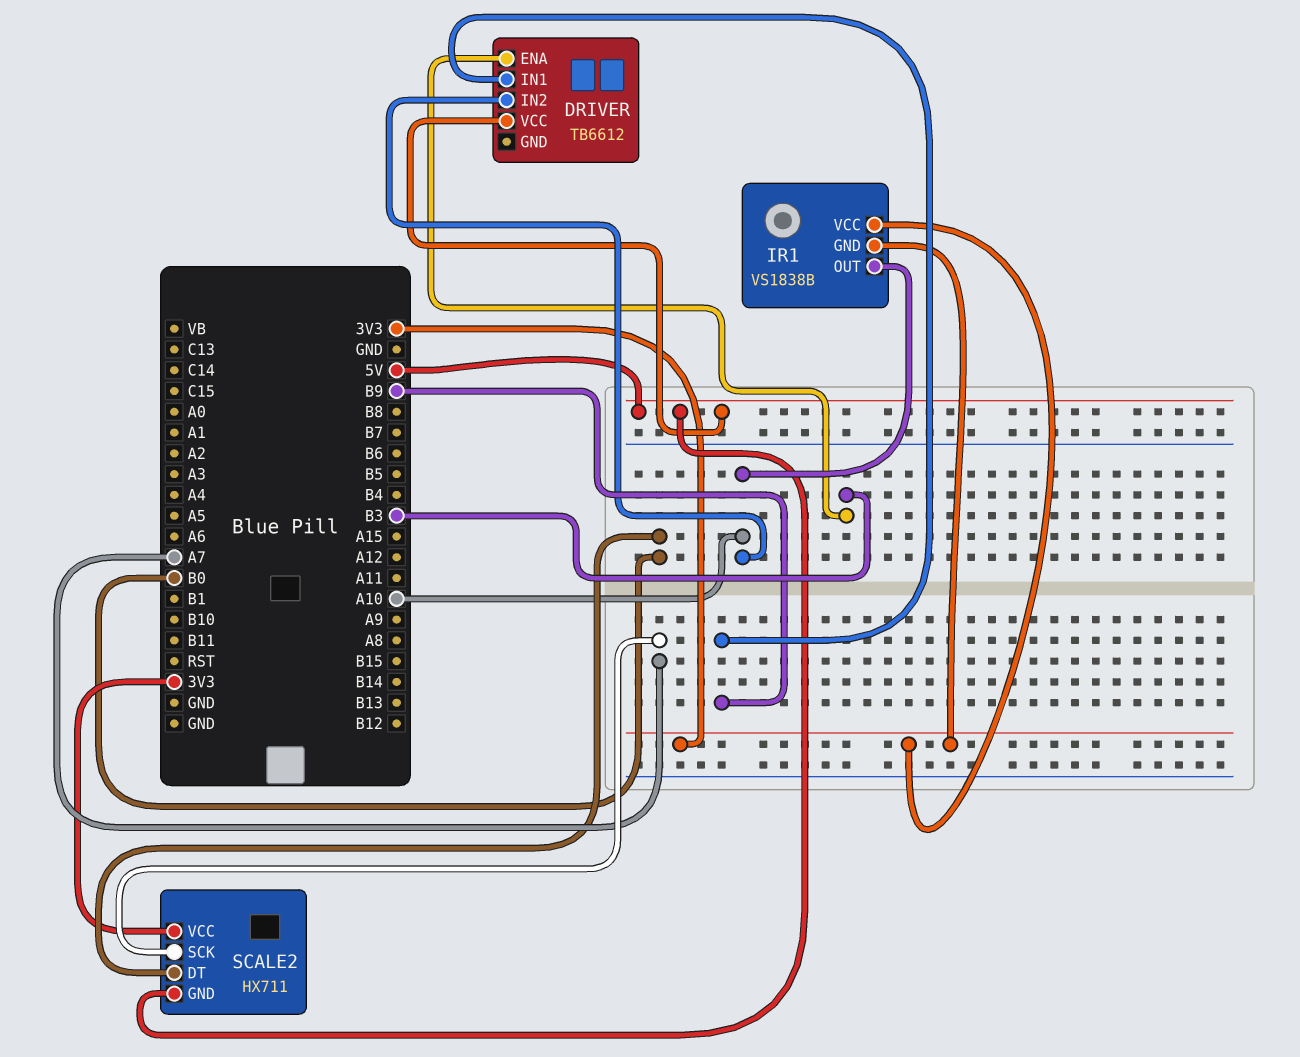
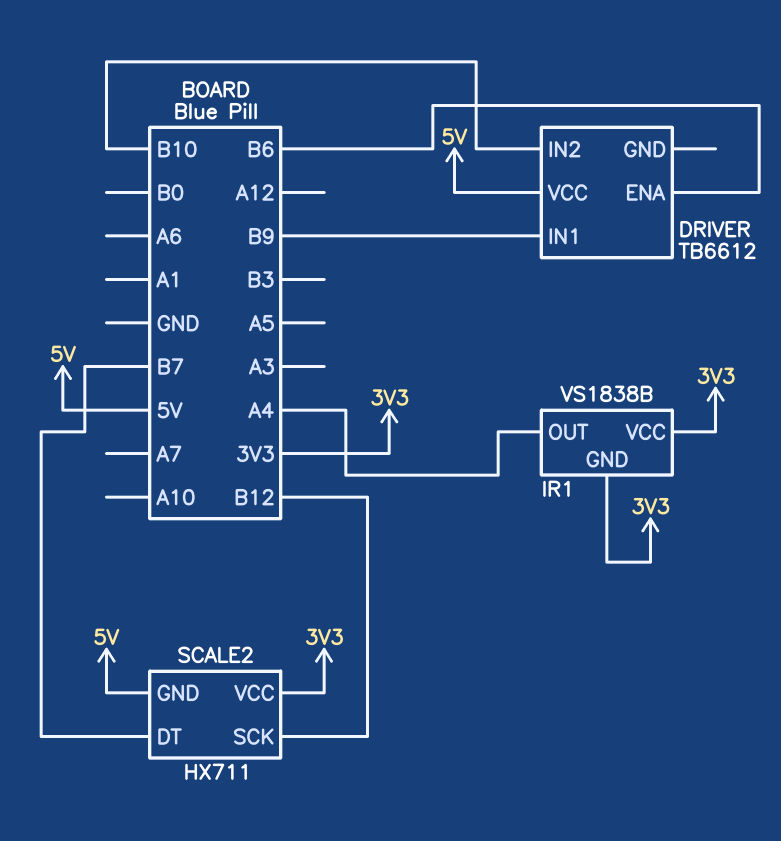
DRIVER pin ENA: B3 -> B6
DRIVER pin IN2: A10 -> B10
IR1 pin OUT: A10 -> A4
SCALE2 pin DT: B0 -> B7
SCALE2 pin SCK: A7 -> B12

